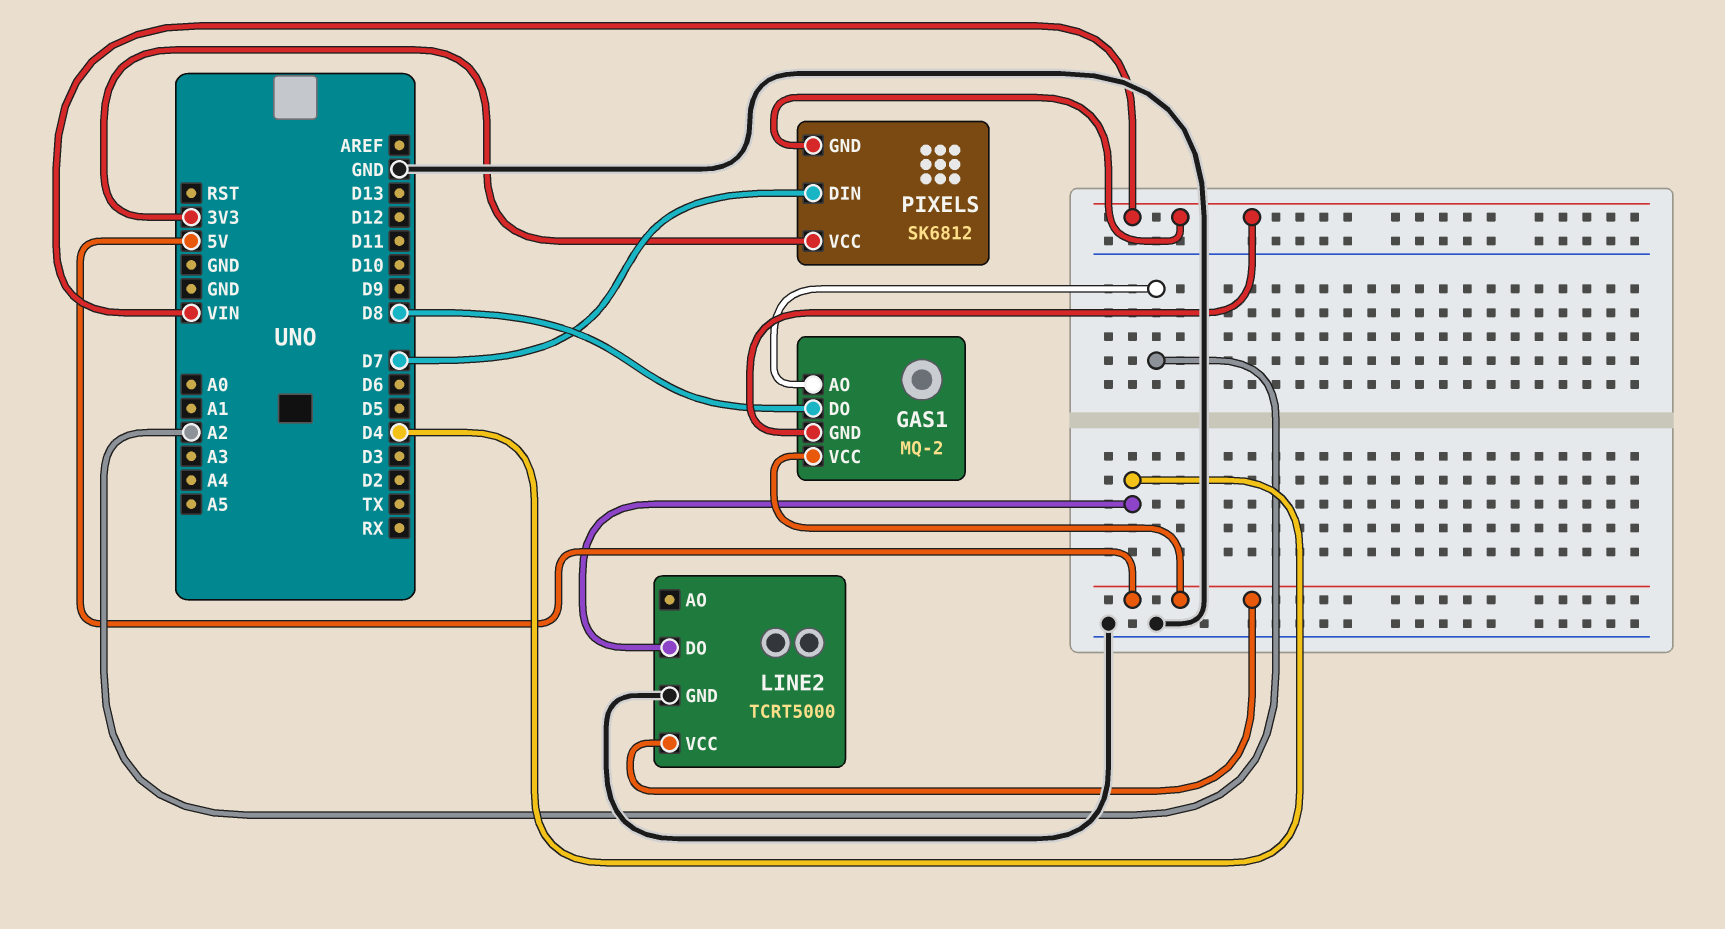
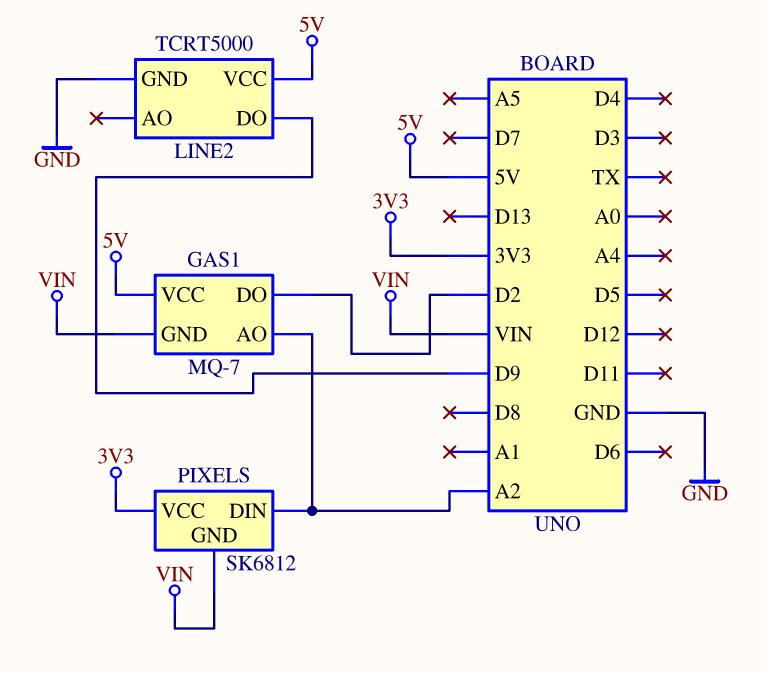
GAS1: MQ-2 -> MQ-7
GAS1 pin DO: D8 -> D2
LINE2 pin DO: D4 -> D9
PIXELS pin DIN: D7 -> A2

